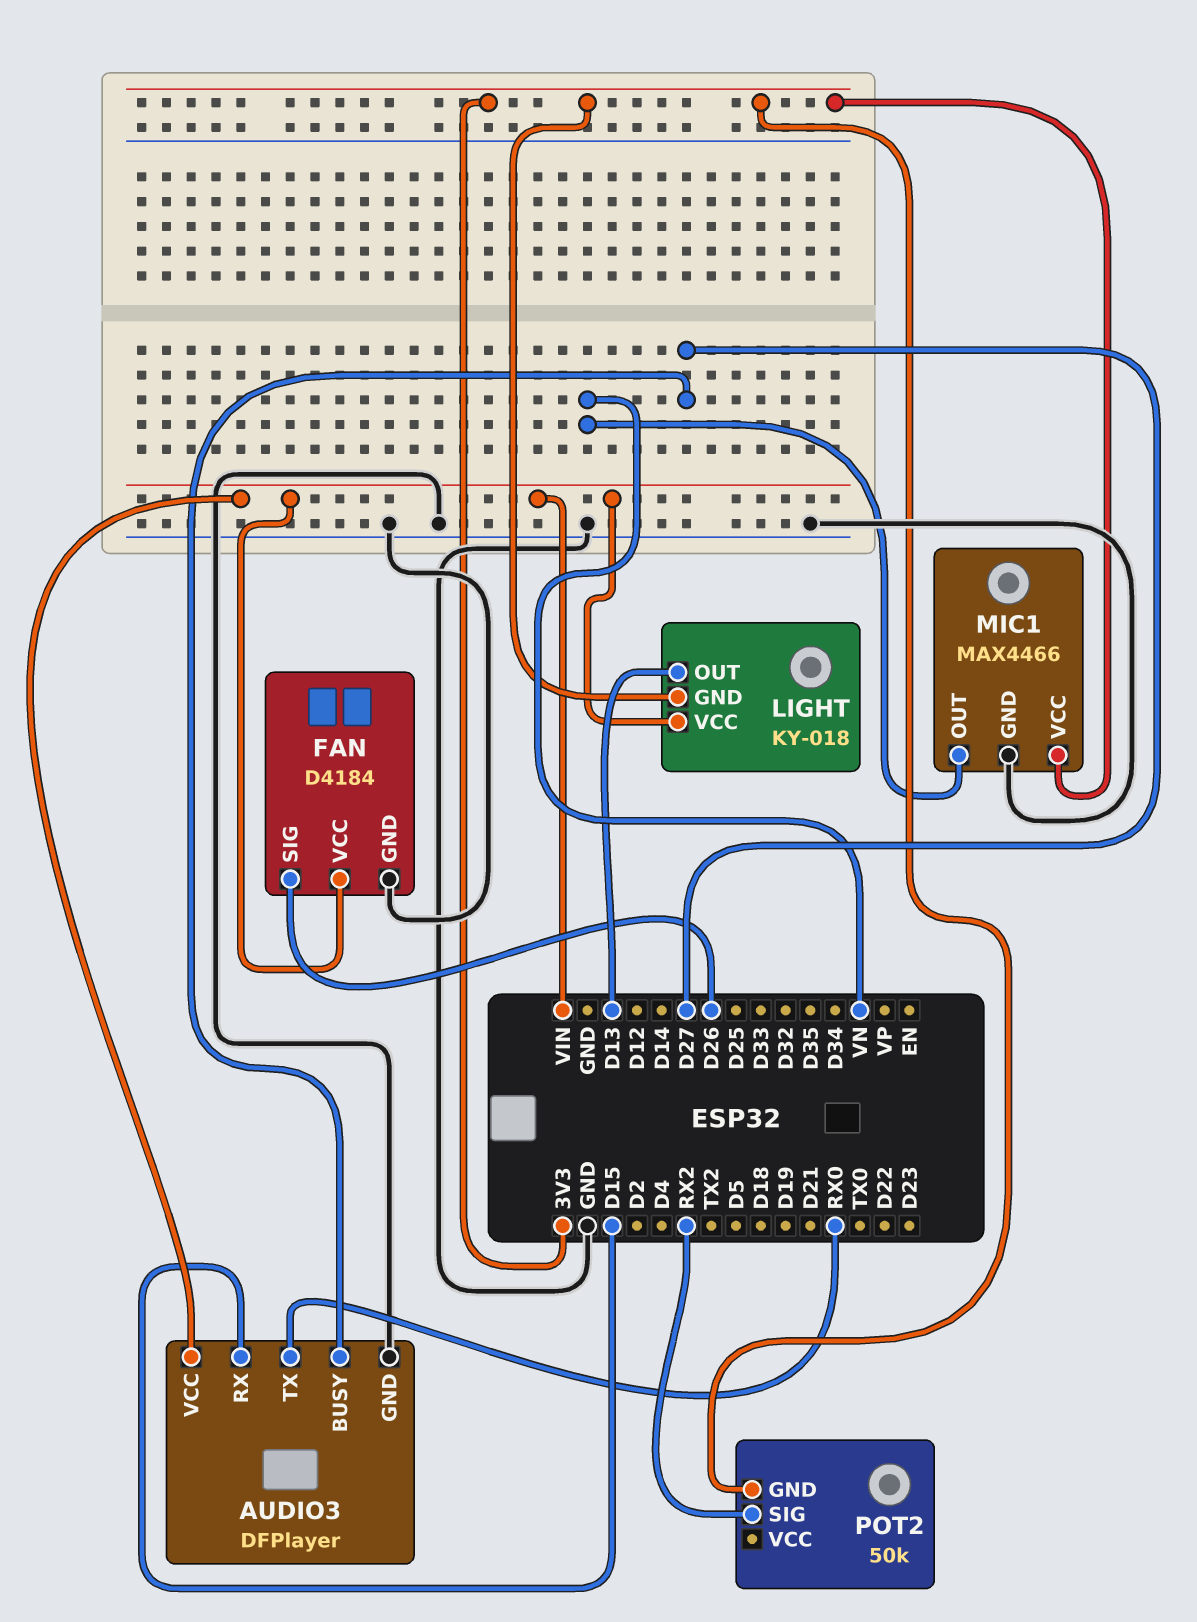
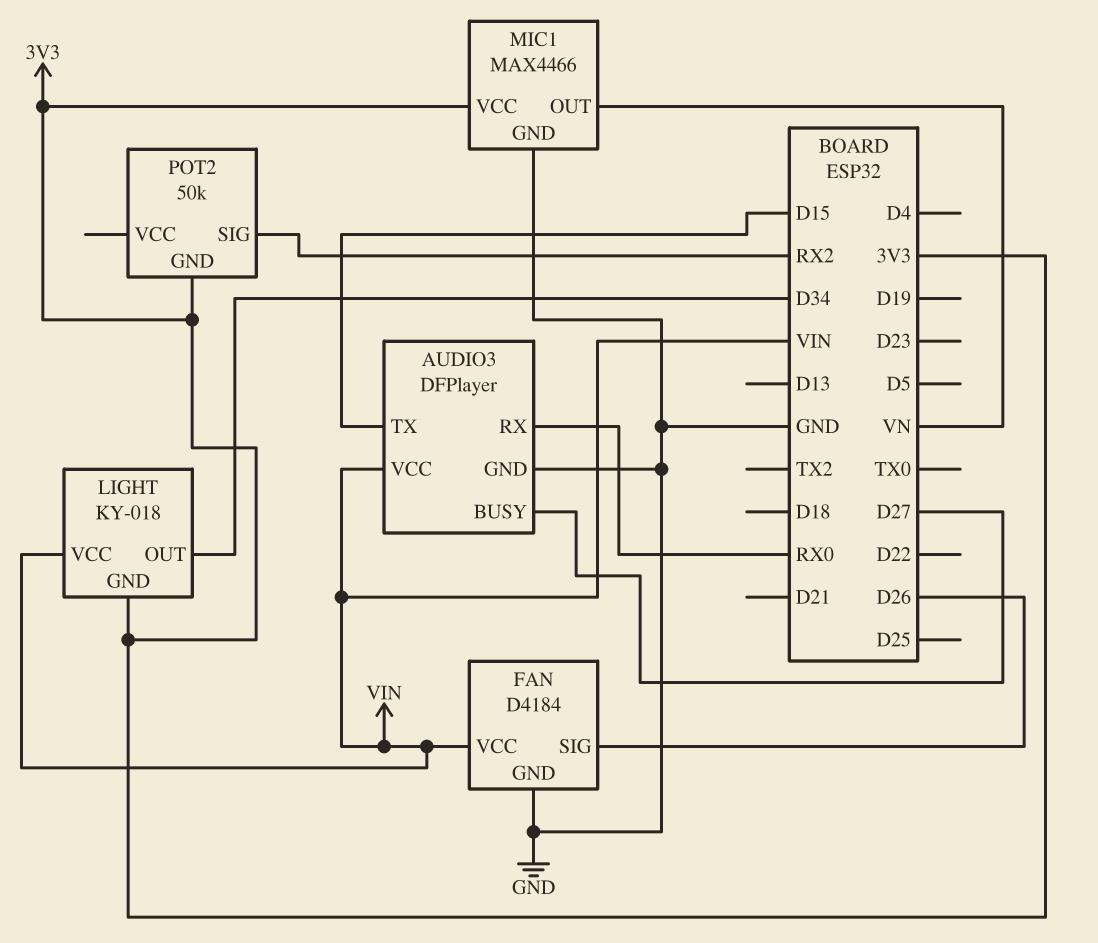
AUDIO3 pin RX: D15 -> RX0
AUDIO3 pin TX: RX0 -> D15
LIGHT pin OUT: D13 -> D34

